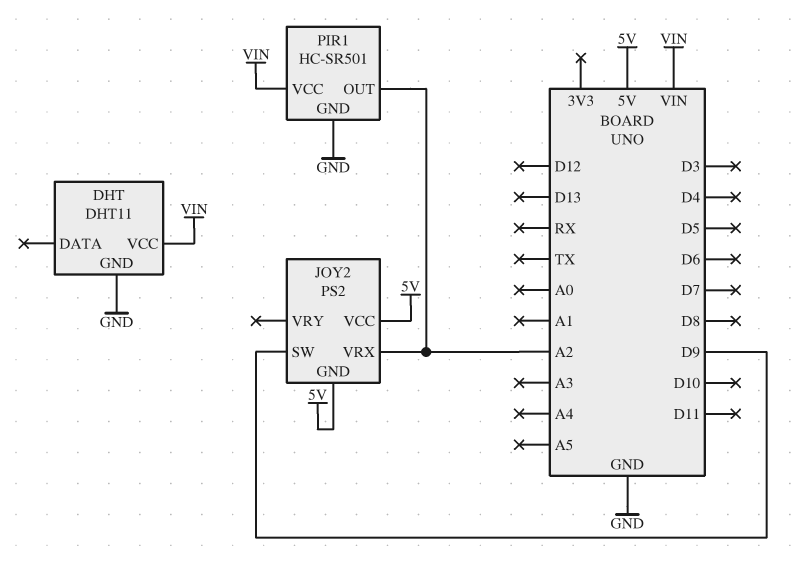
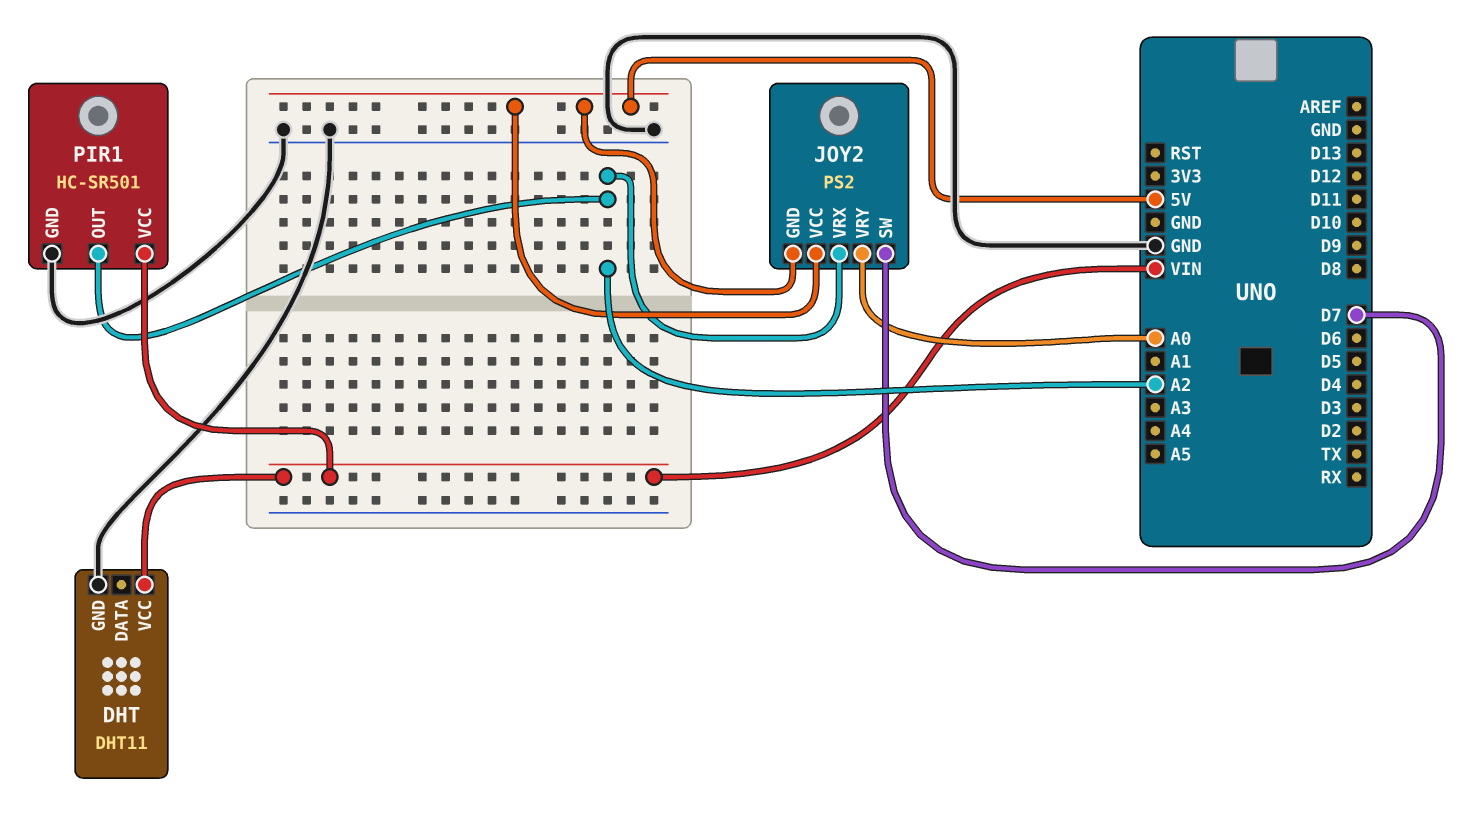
JOY2 pin SW: D9 -> D7
JOY2 pin VRY: none -> A0

